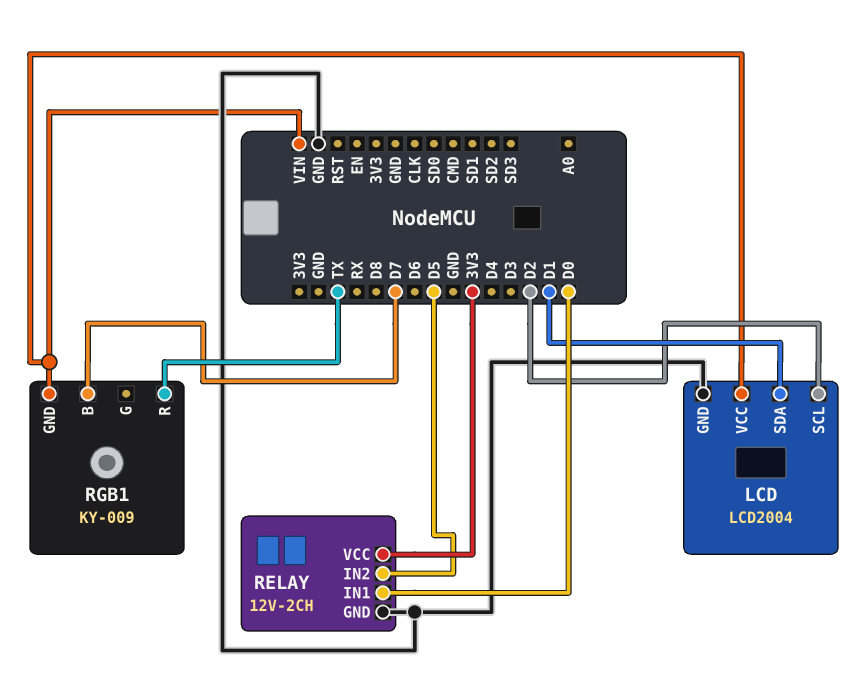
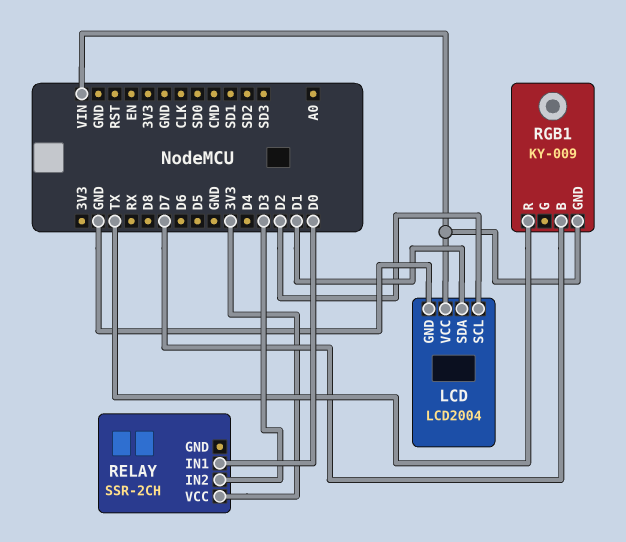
RELAY: 12V-2CH -> SSR-2CH
RELAY pin GND: GND -> none
RELAY pin IN2: D5 -> D3

